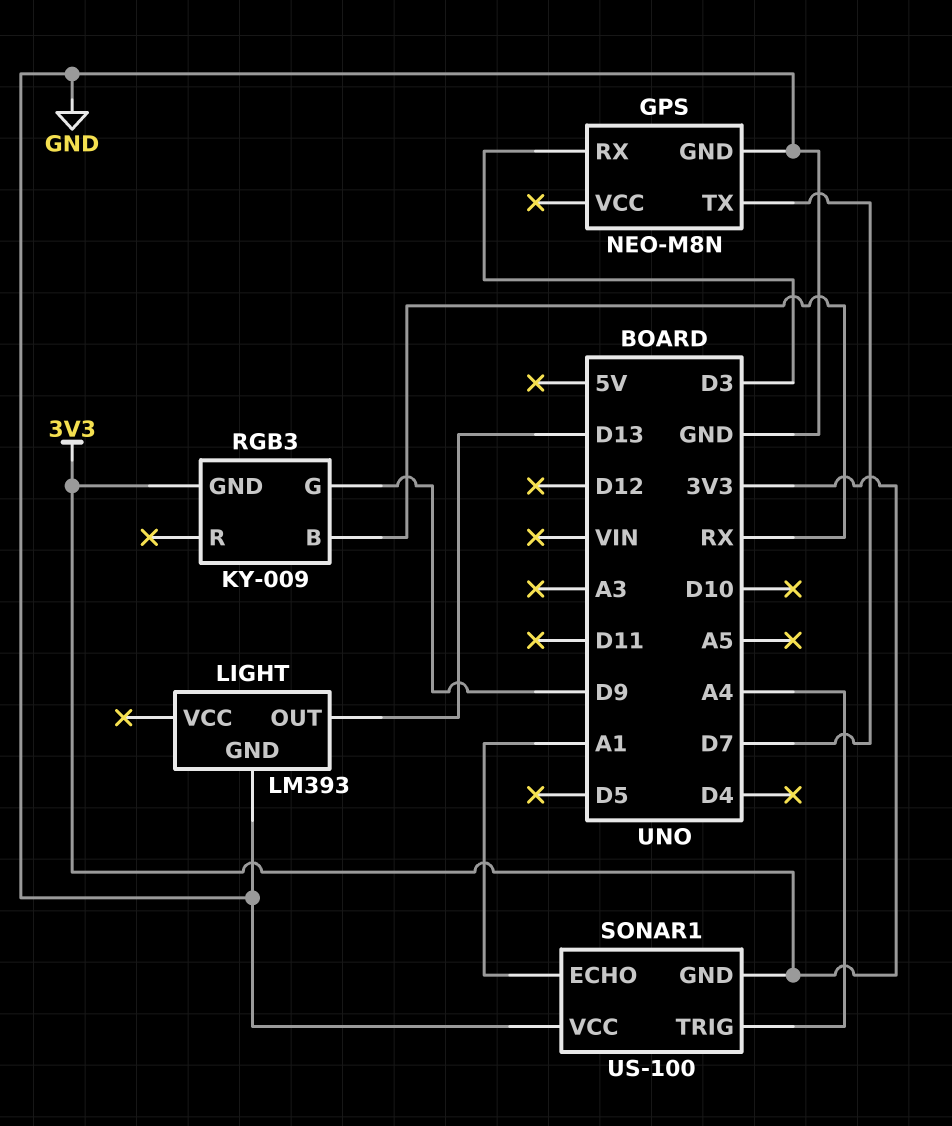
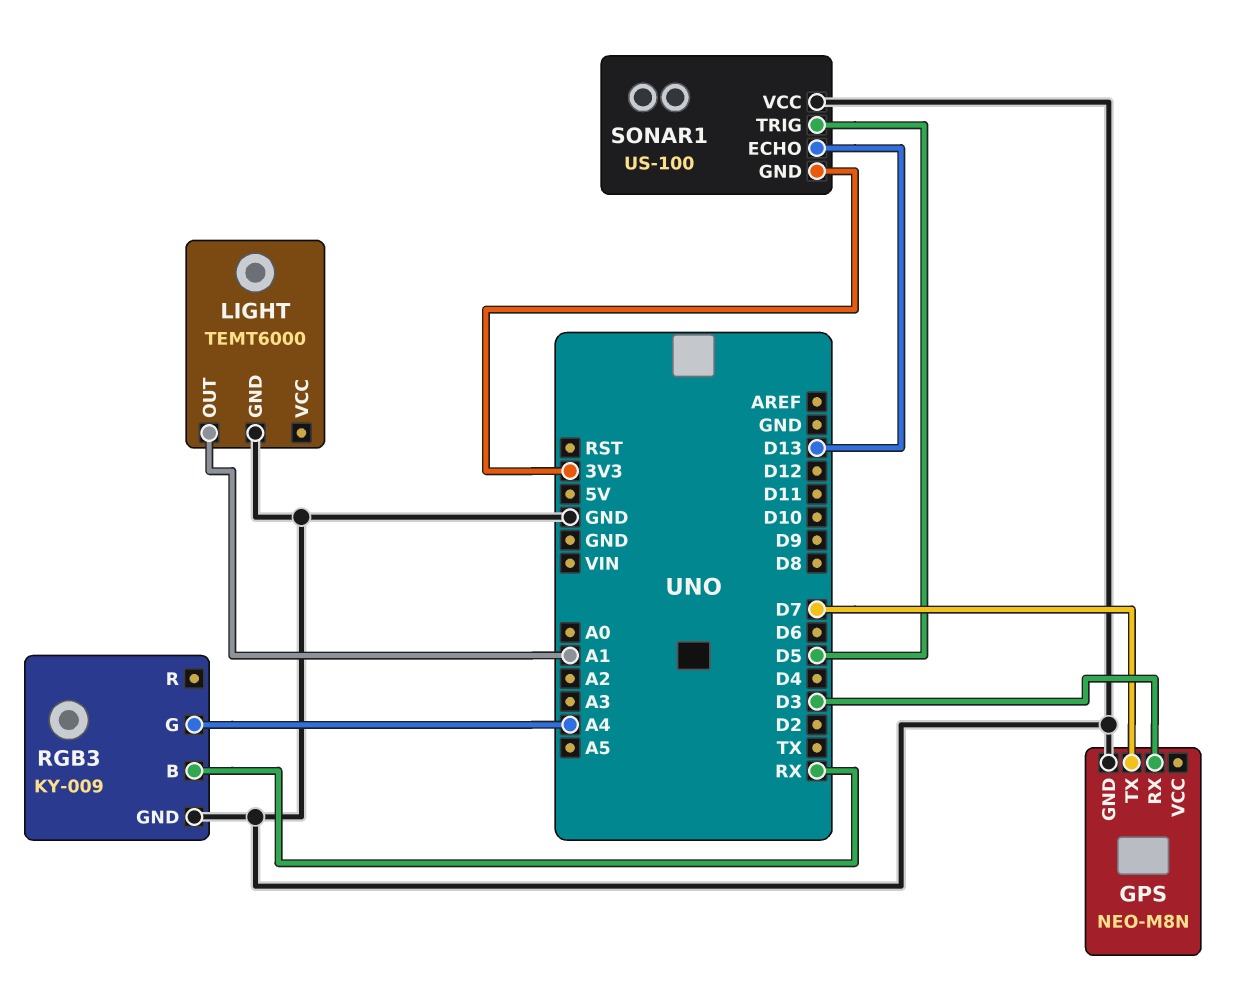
LIGHT: LM393 -> TEMT6000
LIGHT pin OUT: D13 -> A1
RGB3 pin G: D9 -> A4
RGB3 pin GND: 3V3 -> GND
SONAR1 pin ECHO: A1 -> D13
SONAR1 pin TRIG: A4 -> D5

